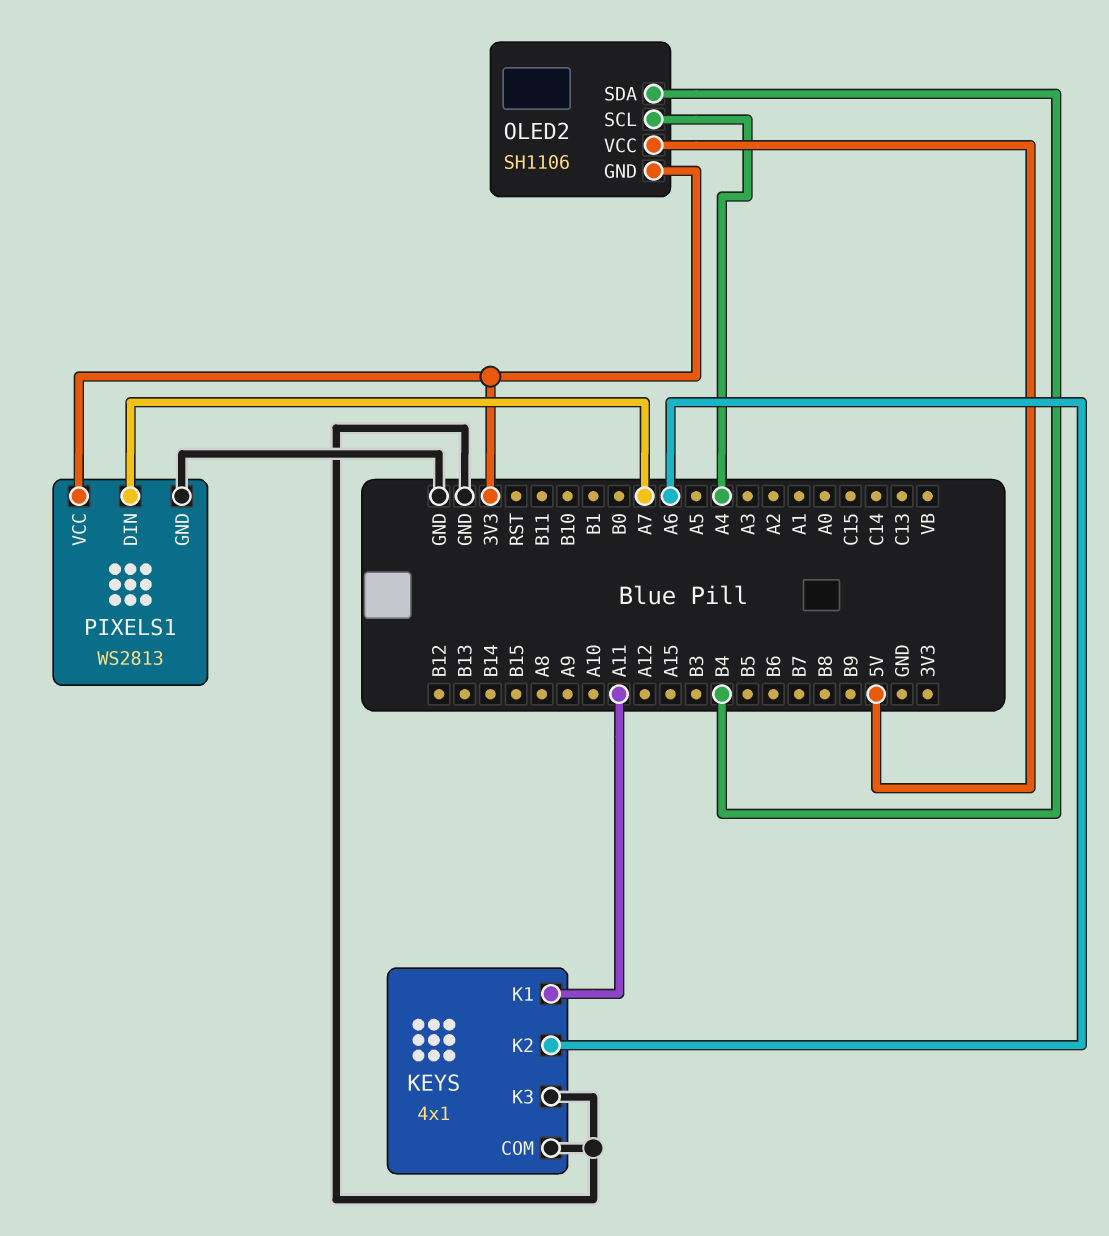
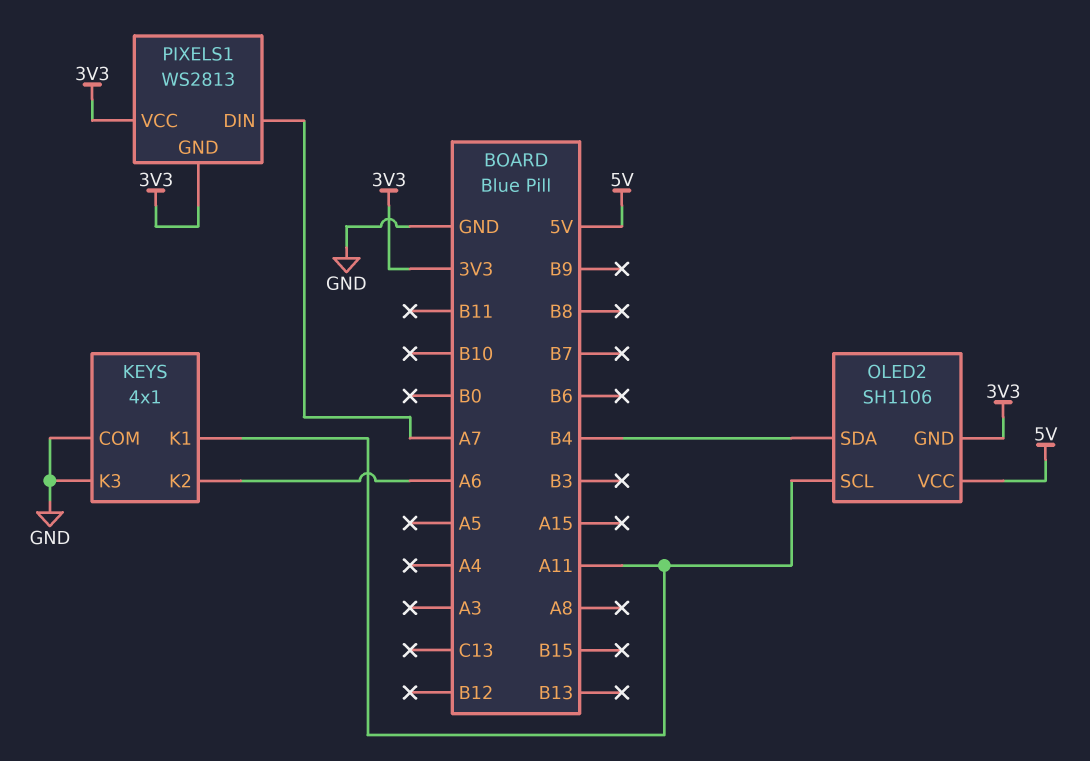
OLED2 pin SCL: A4 -> A11
PIXELS1 pin GND: GND -> 3V3

